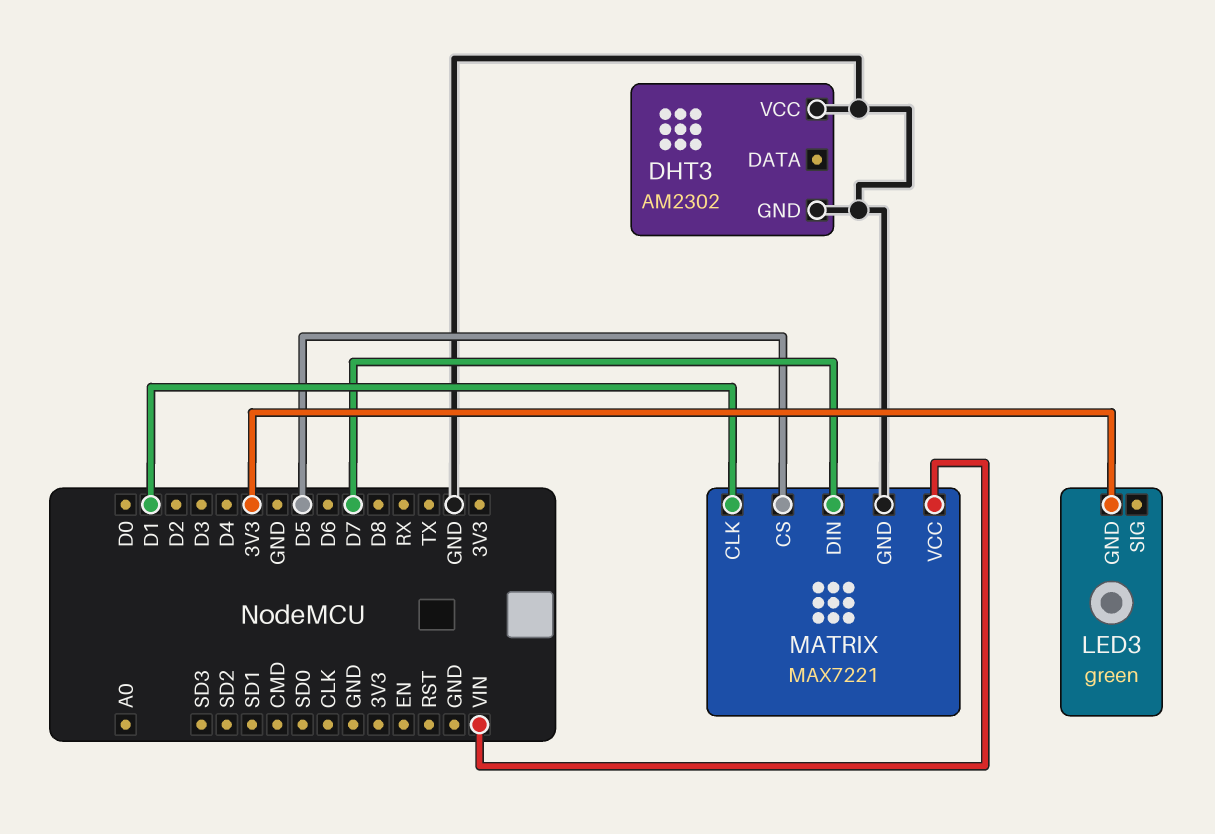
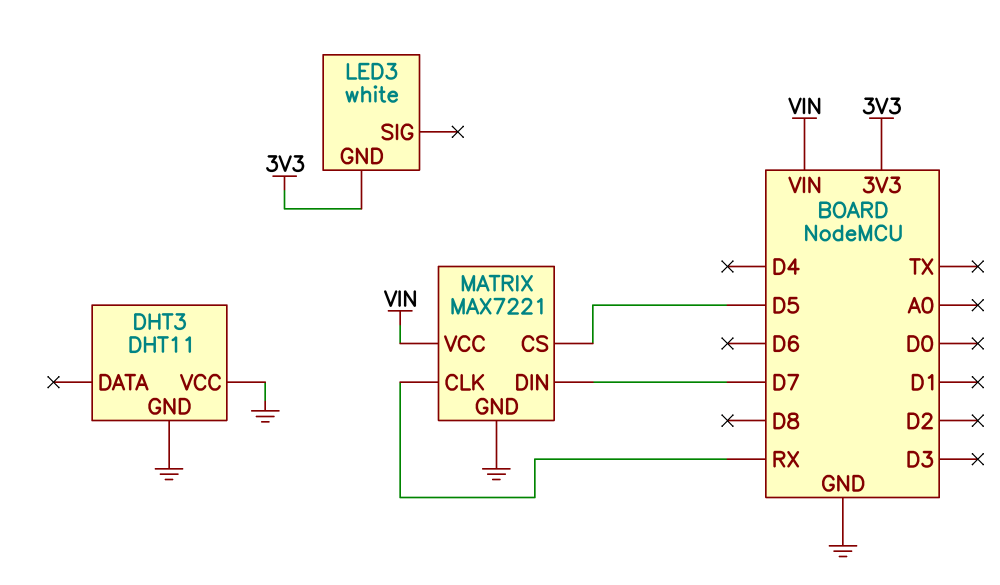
DHT3: AM2302 -> DHT11
LED3: green -> white
MATRIX pin CLK: D1 -> RX

